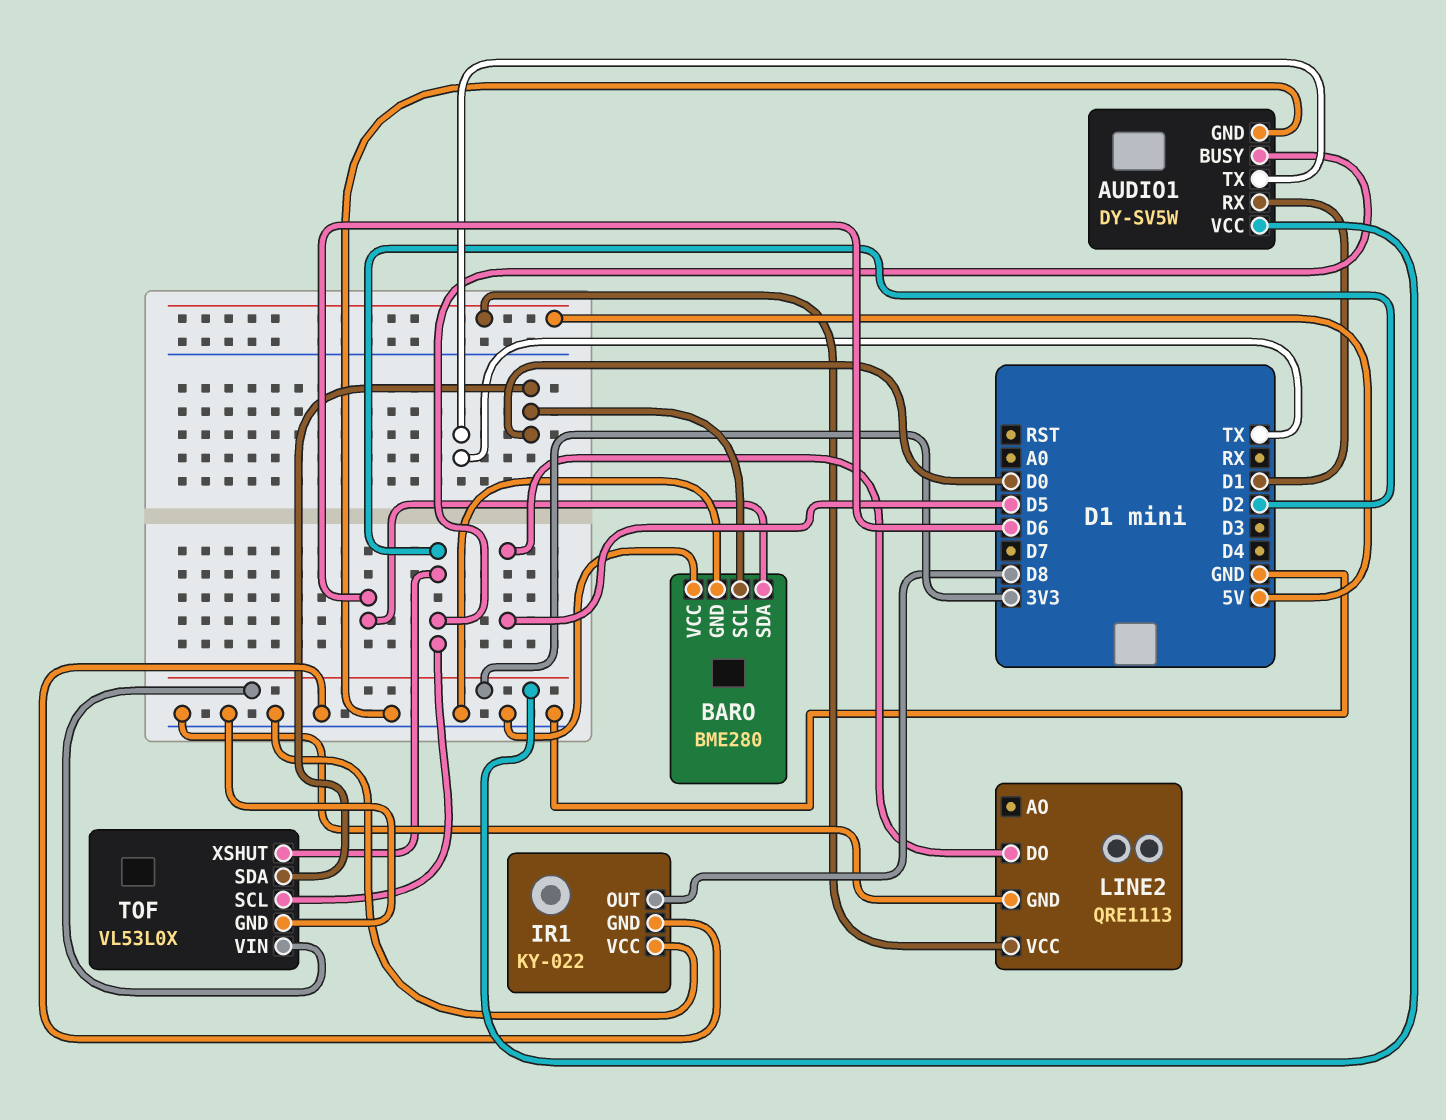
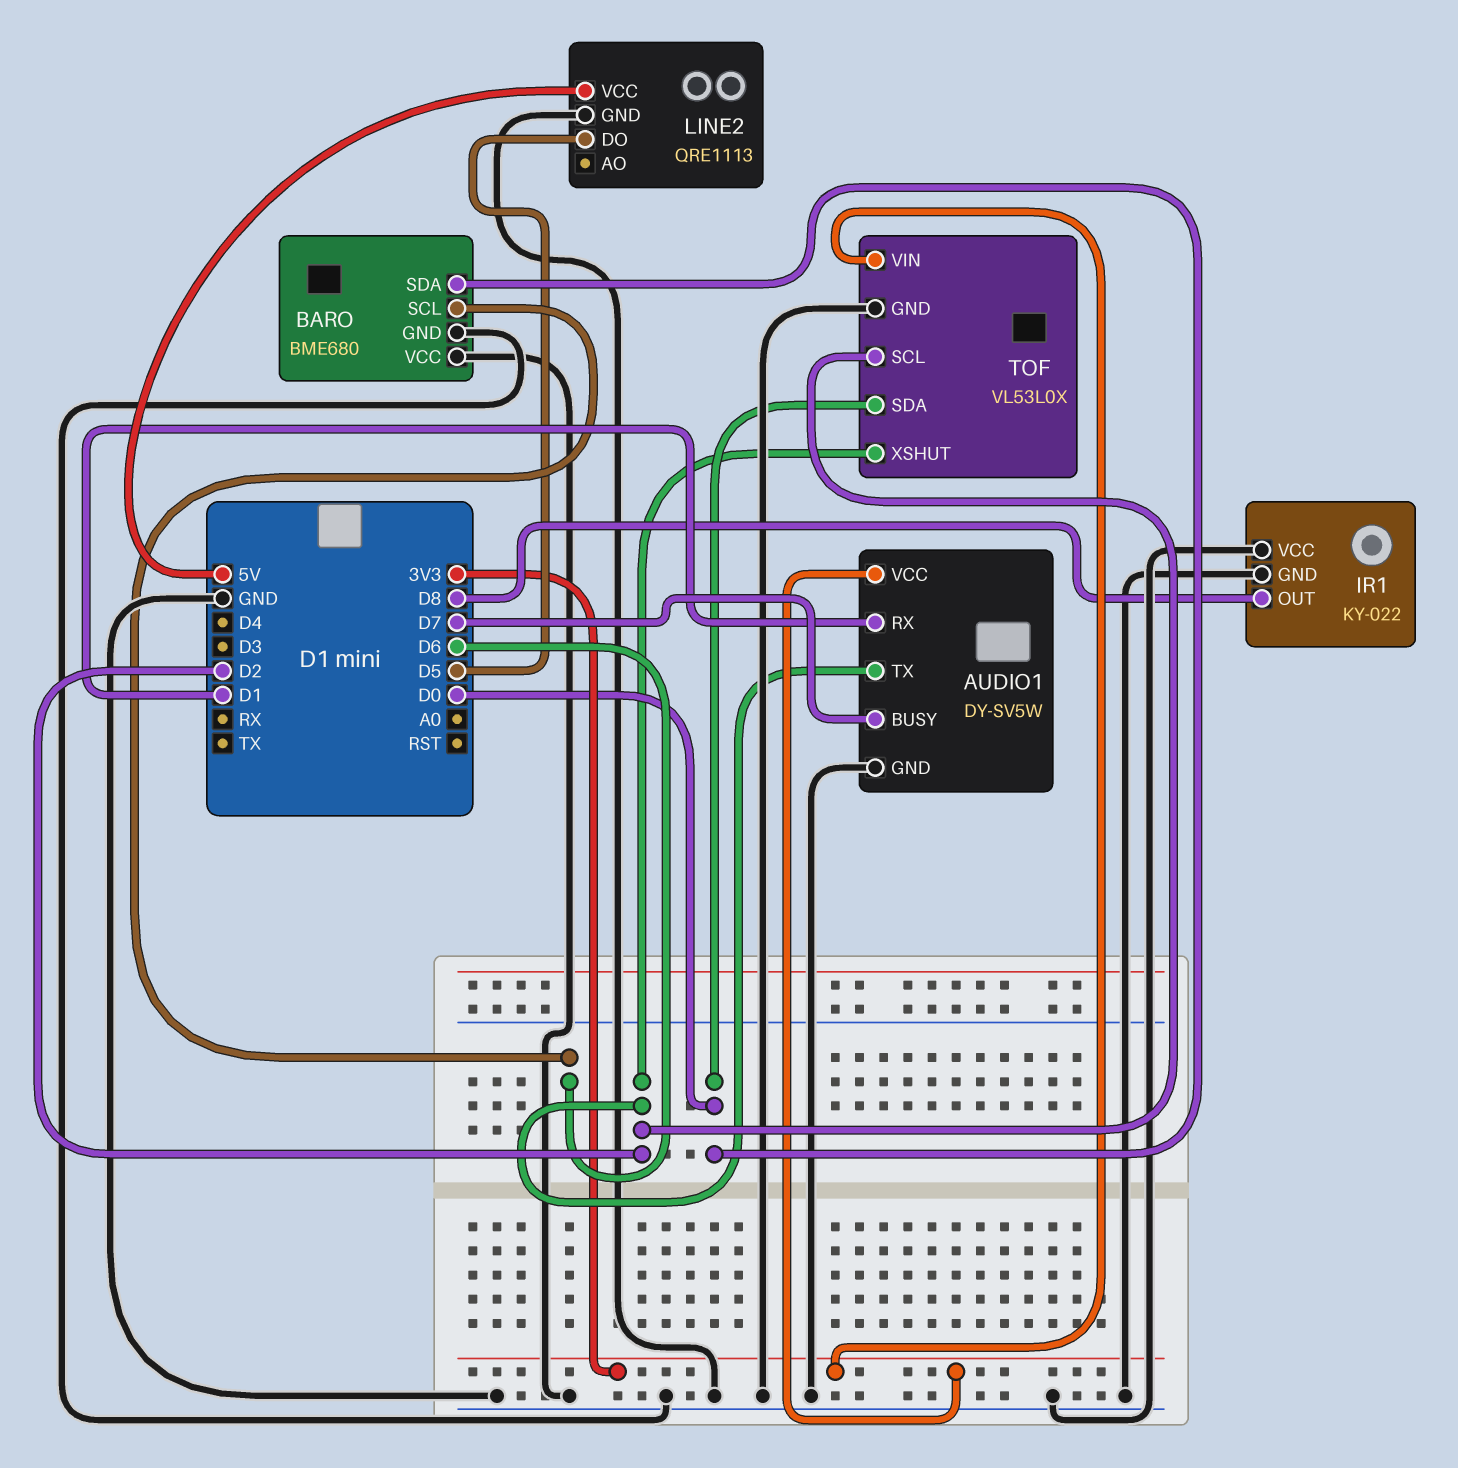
AUDIO1 pin BUSY: D2 -> D7
AUDIO1 pin TX: TX -> D2
BARO: BME280 -> BME680
BARO pin SCL: D0 -> D6
BARO pin SDA: D6 -> D0

